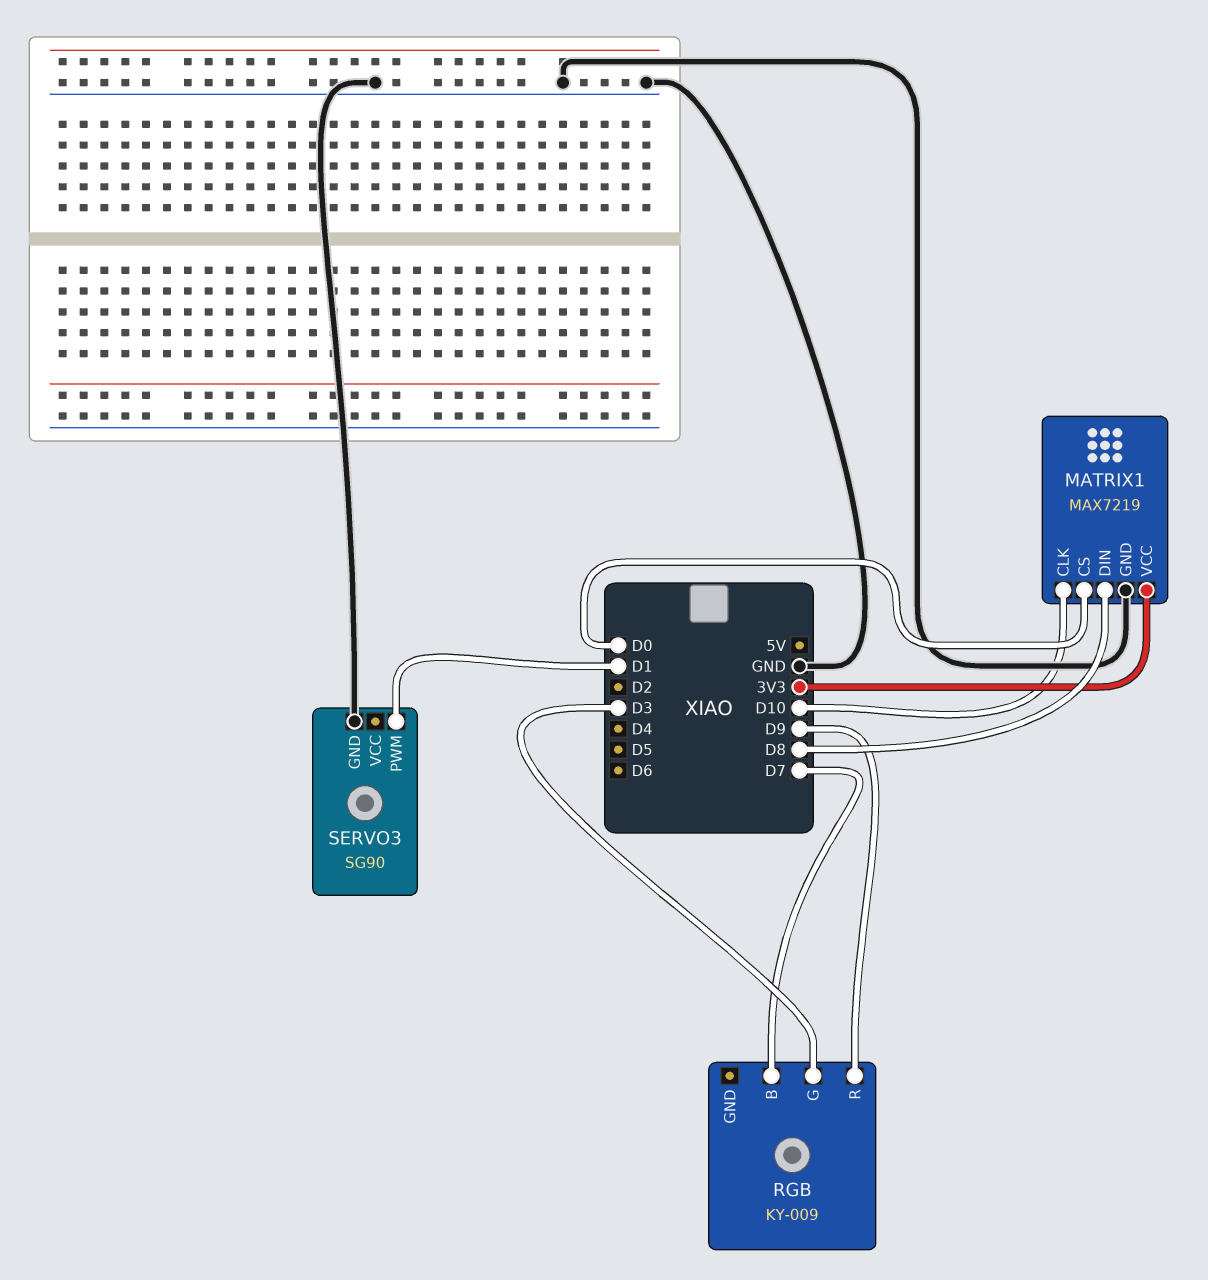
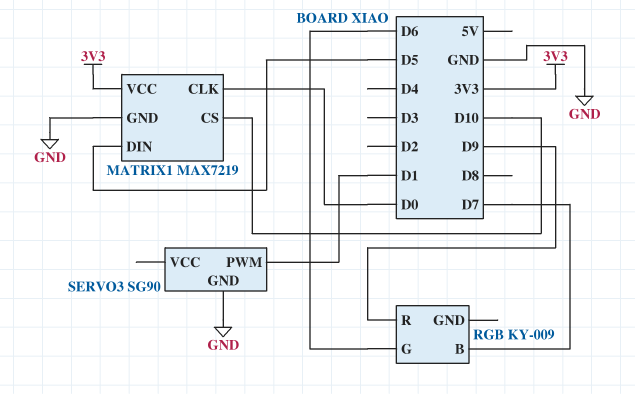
MATRIX1 pin CLK: D10 -> D0
MATRIX1 pin CS: D0 -> D10
MATRIX1 pin DIN: D8 -> D5
RGB pin G: D3 -> D6

